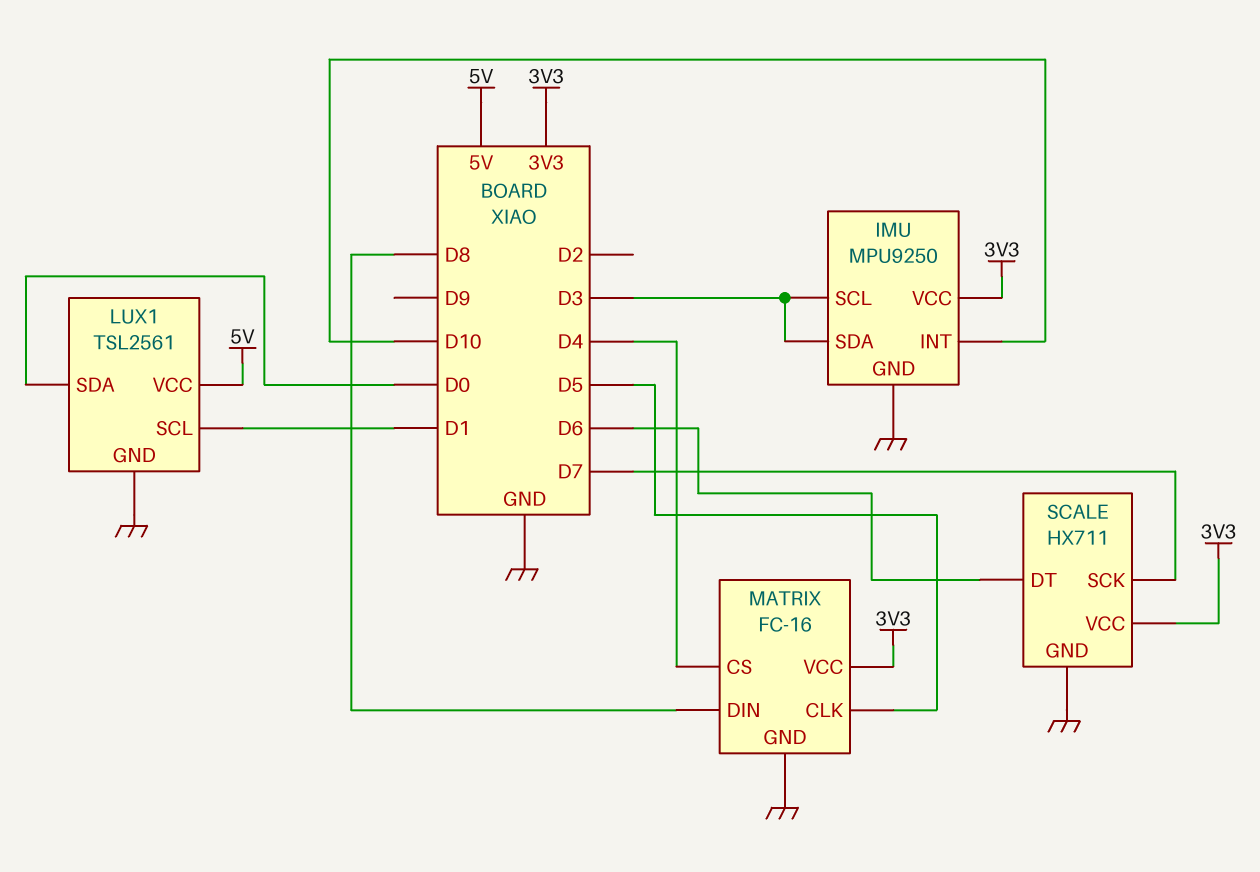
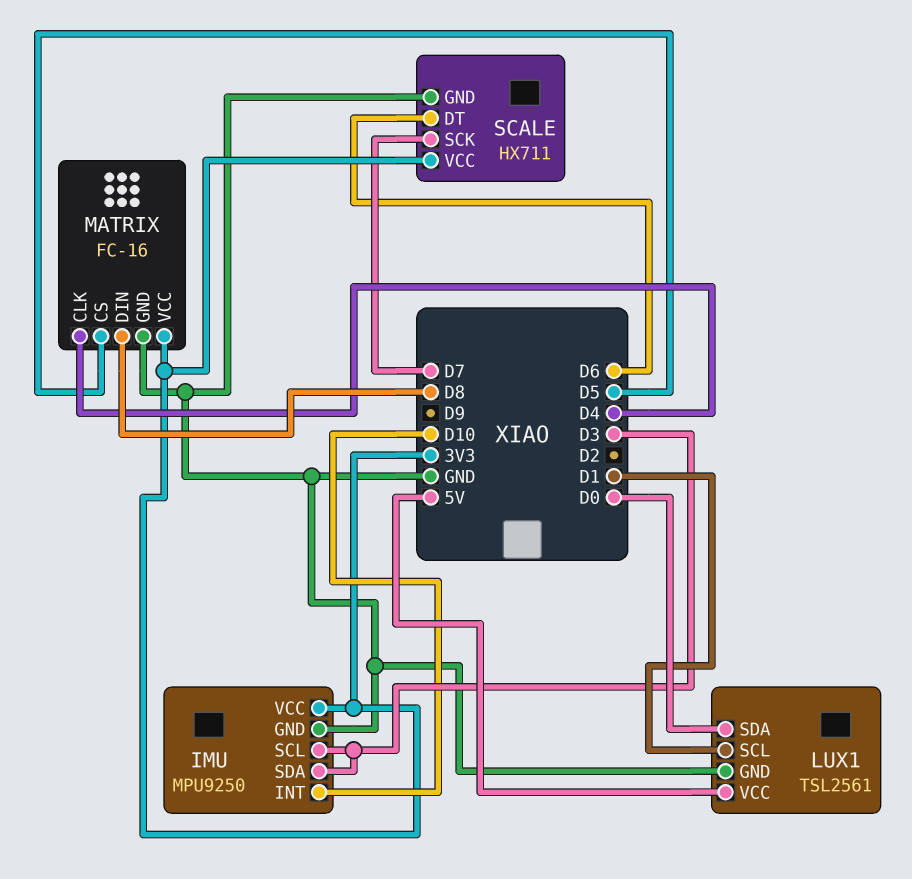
MATRIX pin CLK: D5 -> D4
MATRIX pin CS: D4 -> D5

